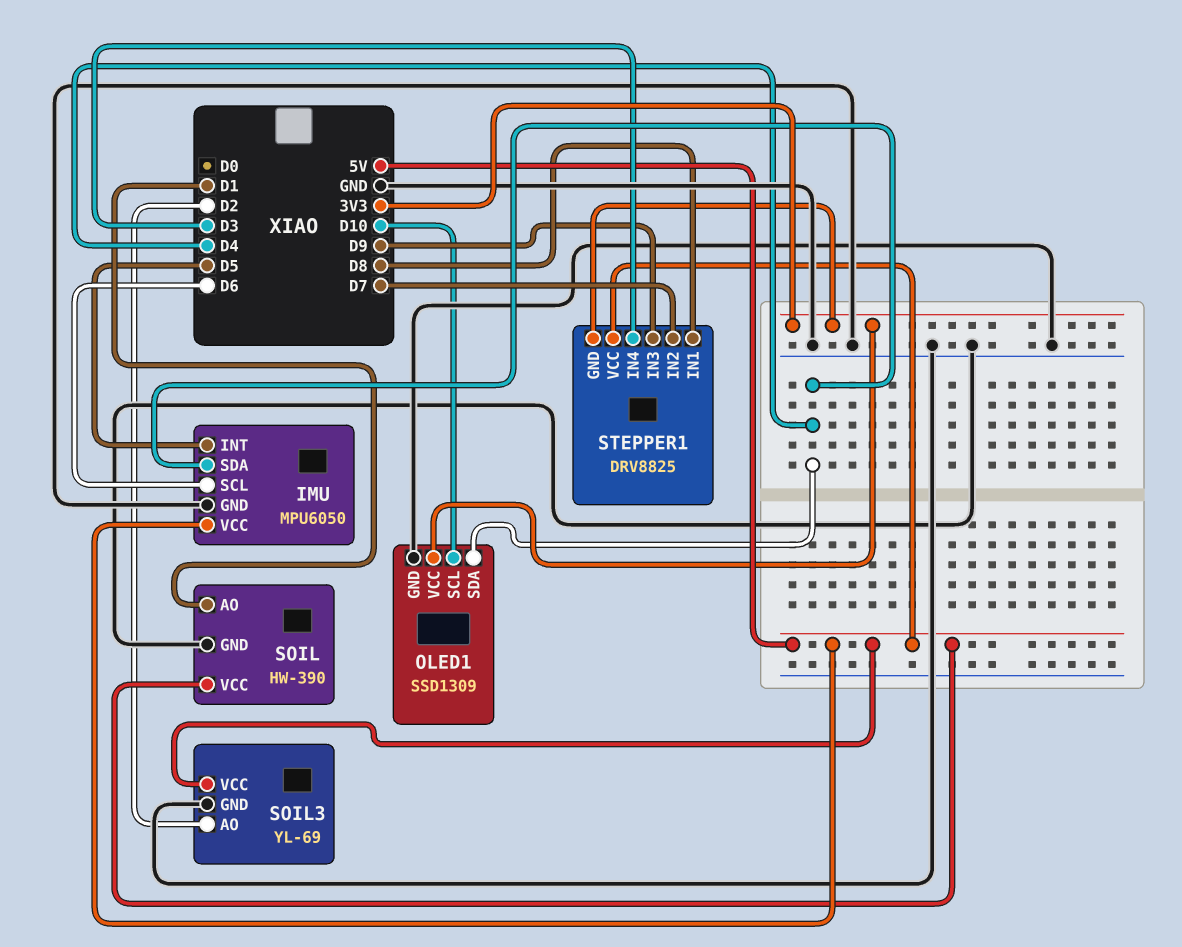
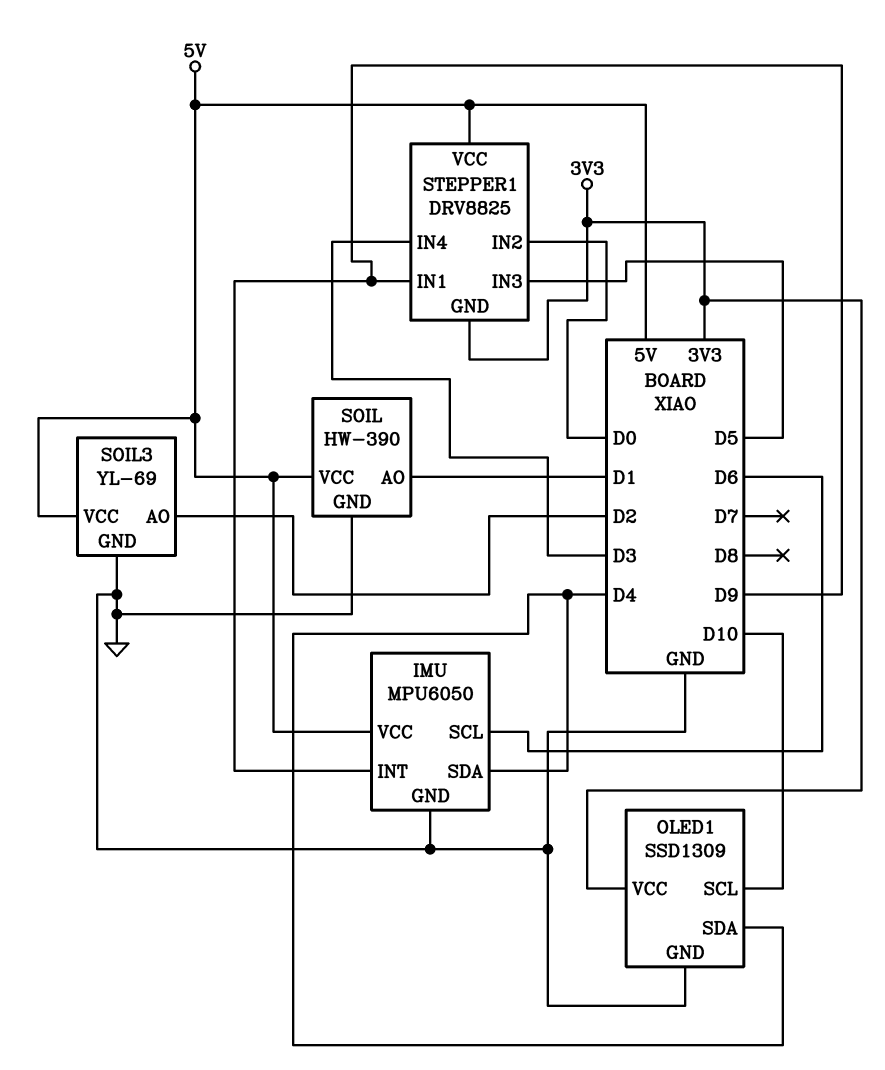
IMU pin INT: D5 -> D9
STEPPER1 pin IN1: D8 -> D9
STEPPER1 pin IN2: D7 -> D0
STEPPER1 pin IN3: D9 -> D5

